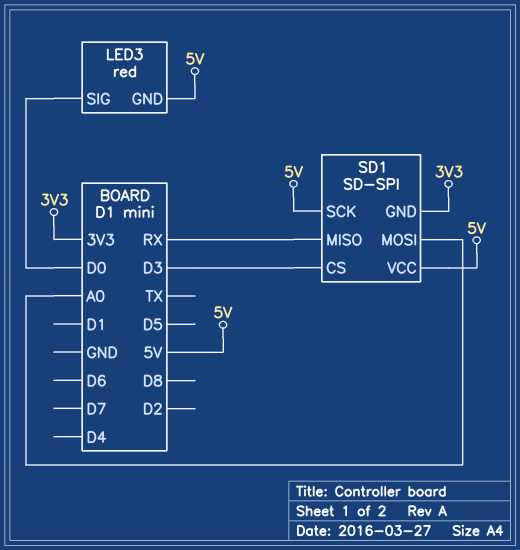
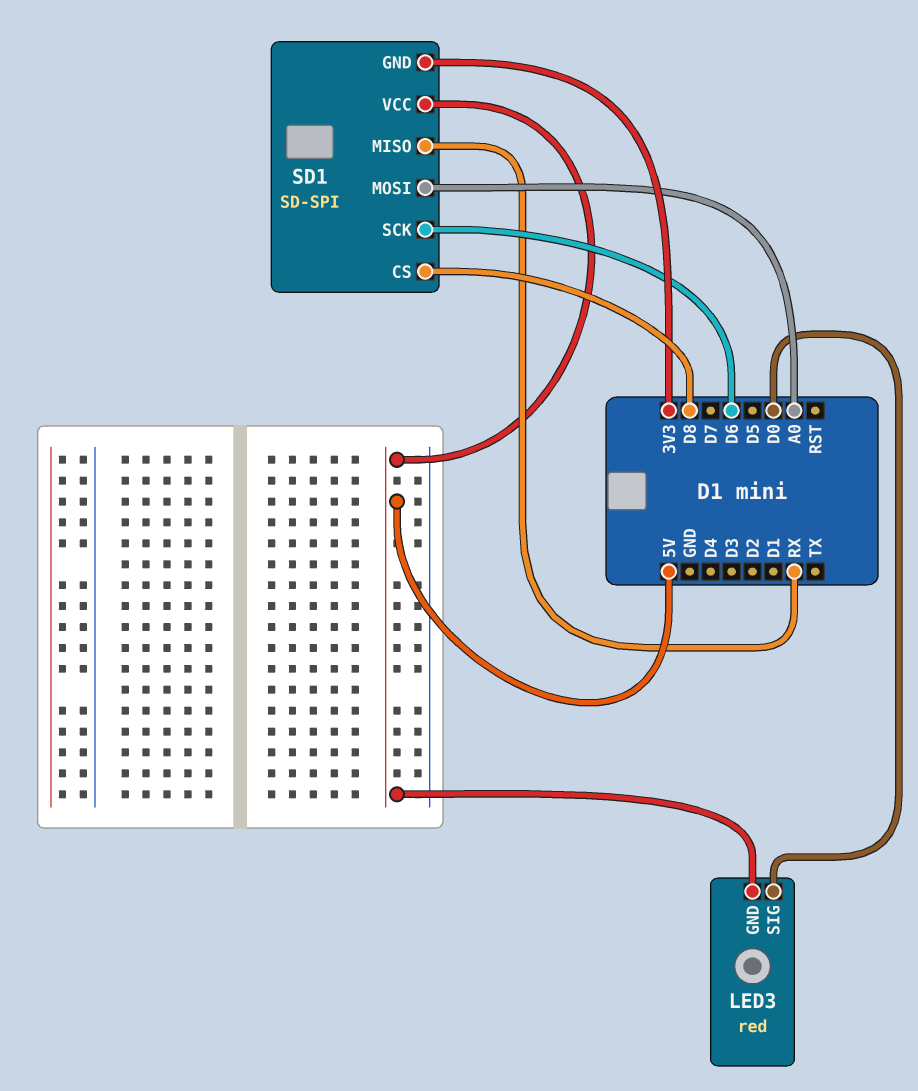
SD1 pin CS: D3 -> D8
SD1 pin SCK: 5V -> D6

